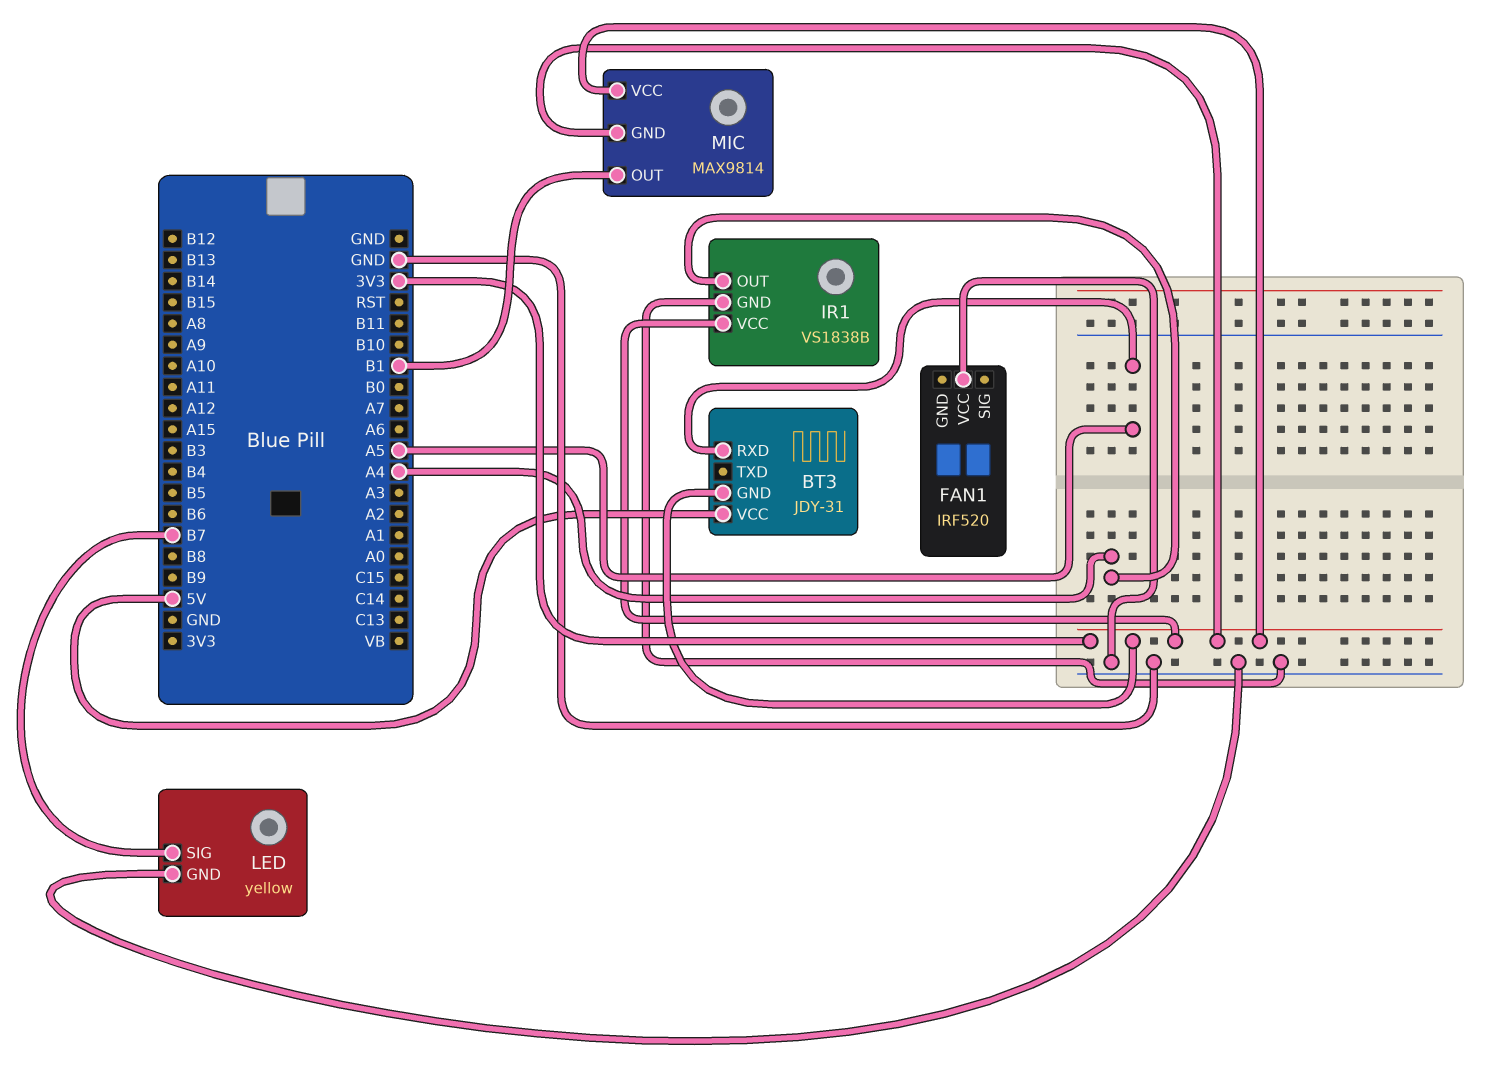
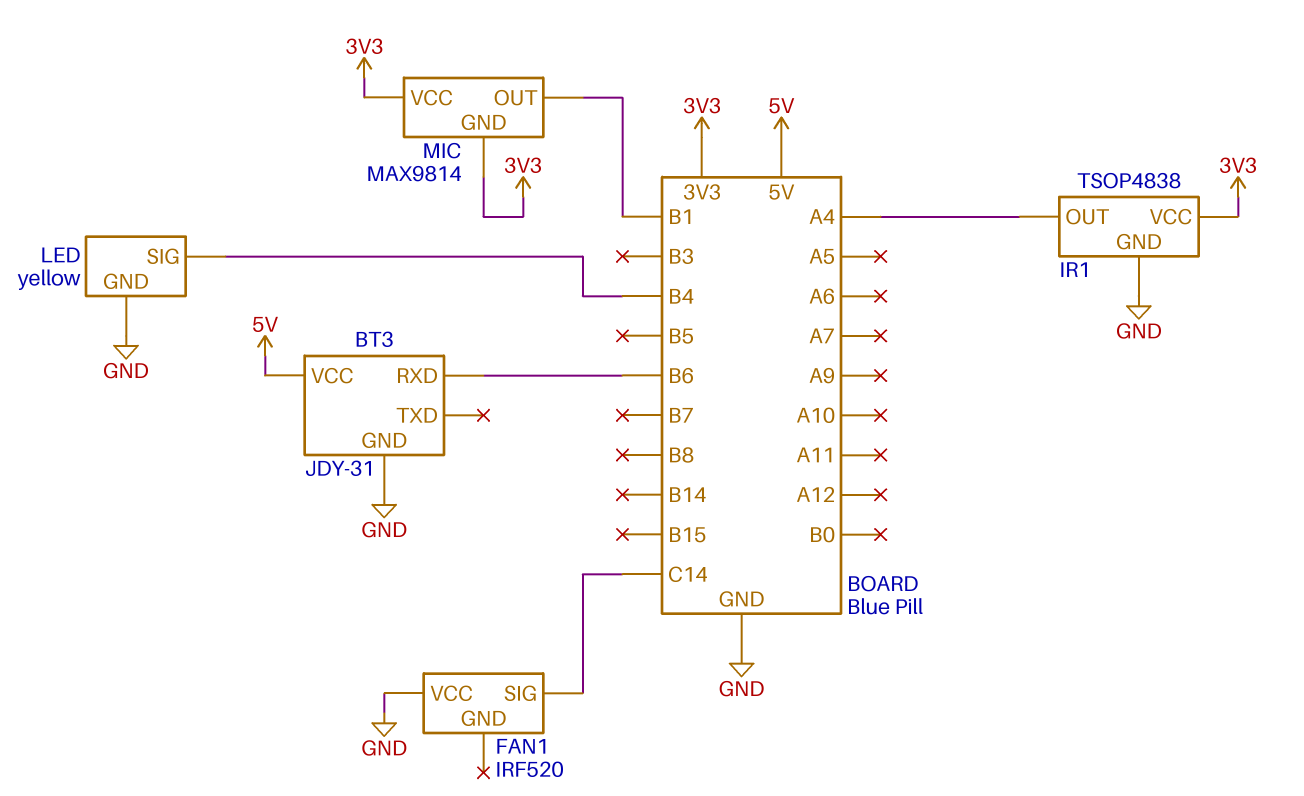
BT3 pin GND: 3V3 -> GND
BT3 pin RXD: A5 -> B6
FAN1 pin SIG: none -> C14
IR1: VS1838B -> TSOP4838
LED pin SIG: B7 -> B4

